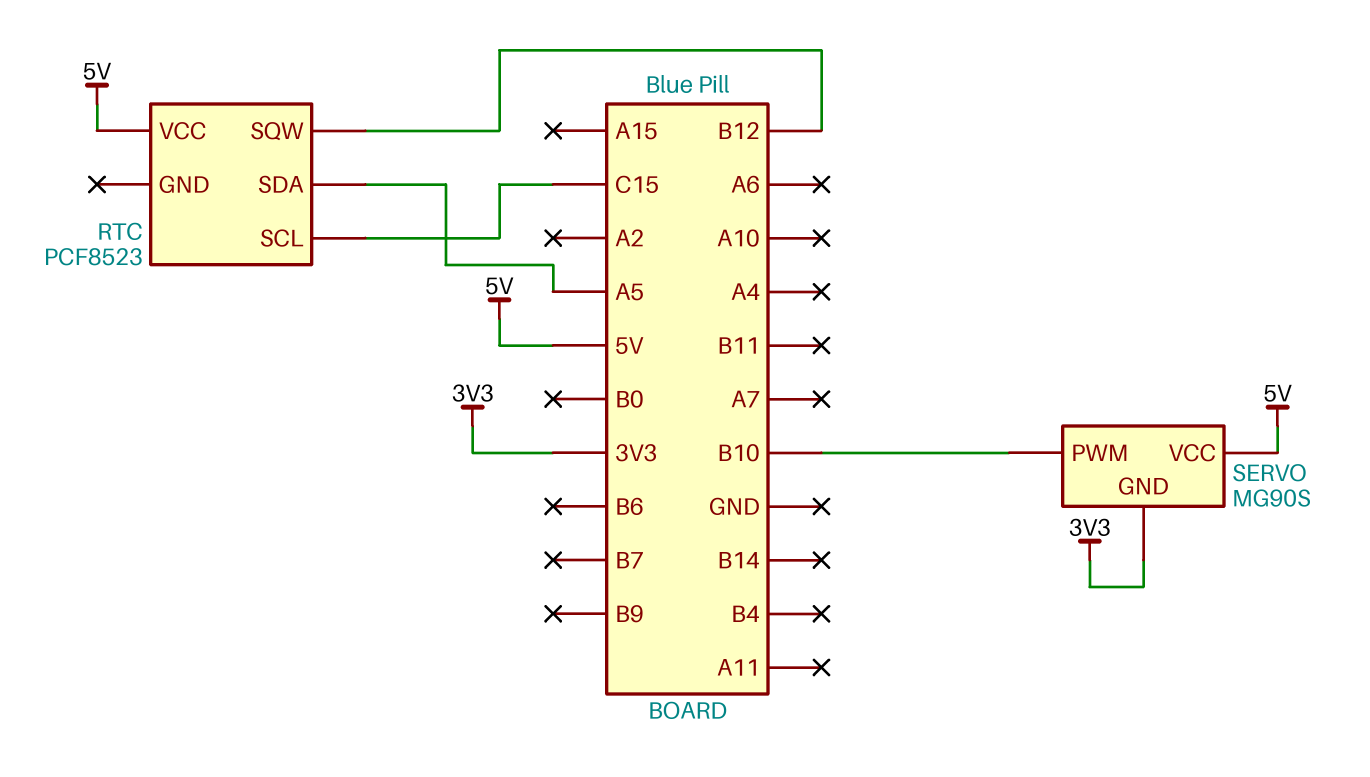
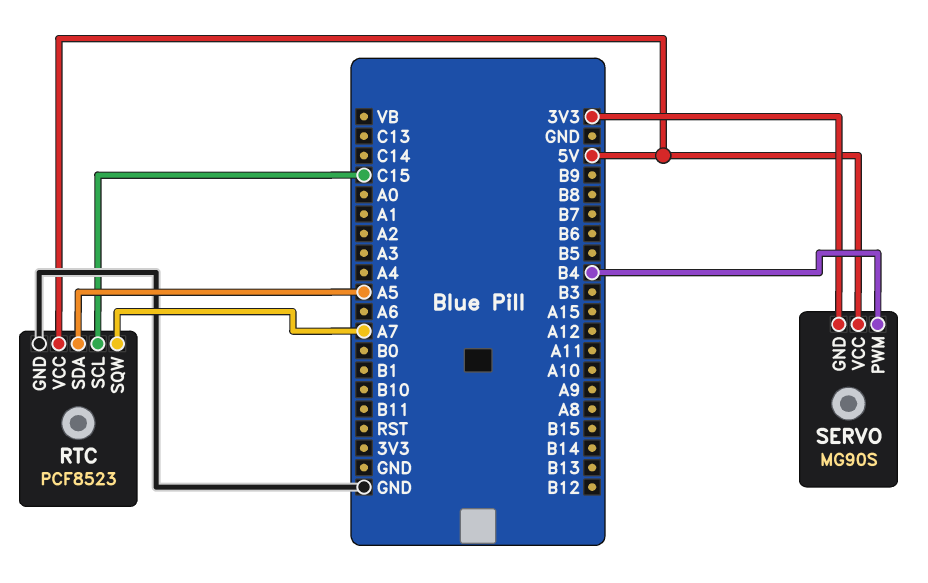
RTC pin GND: none -> GND
RTC pin SQW: B12 -> A7
SERVO pin PWM: B10 -> B4

